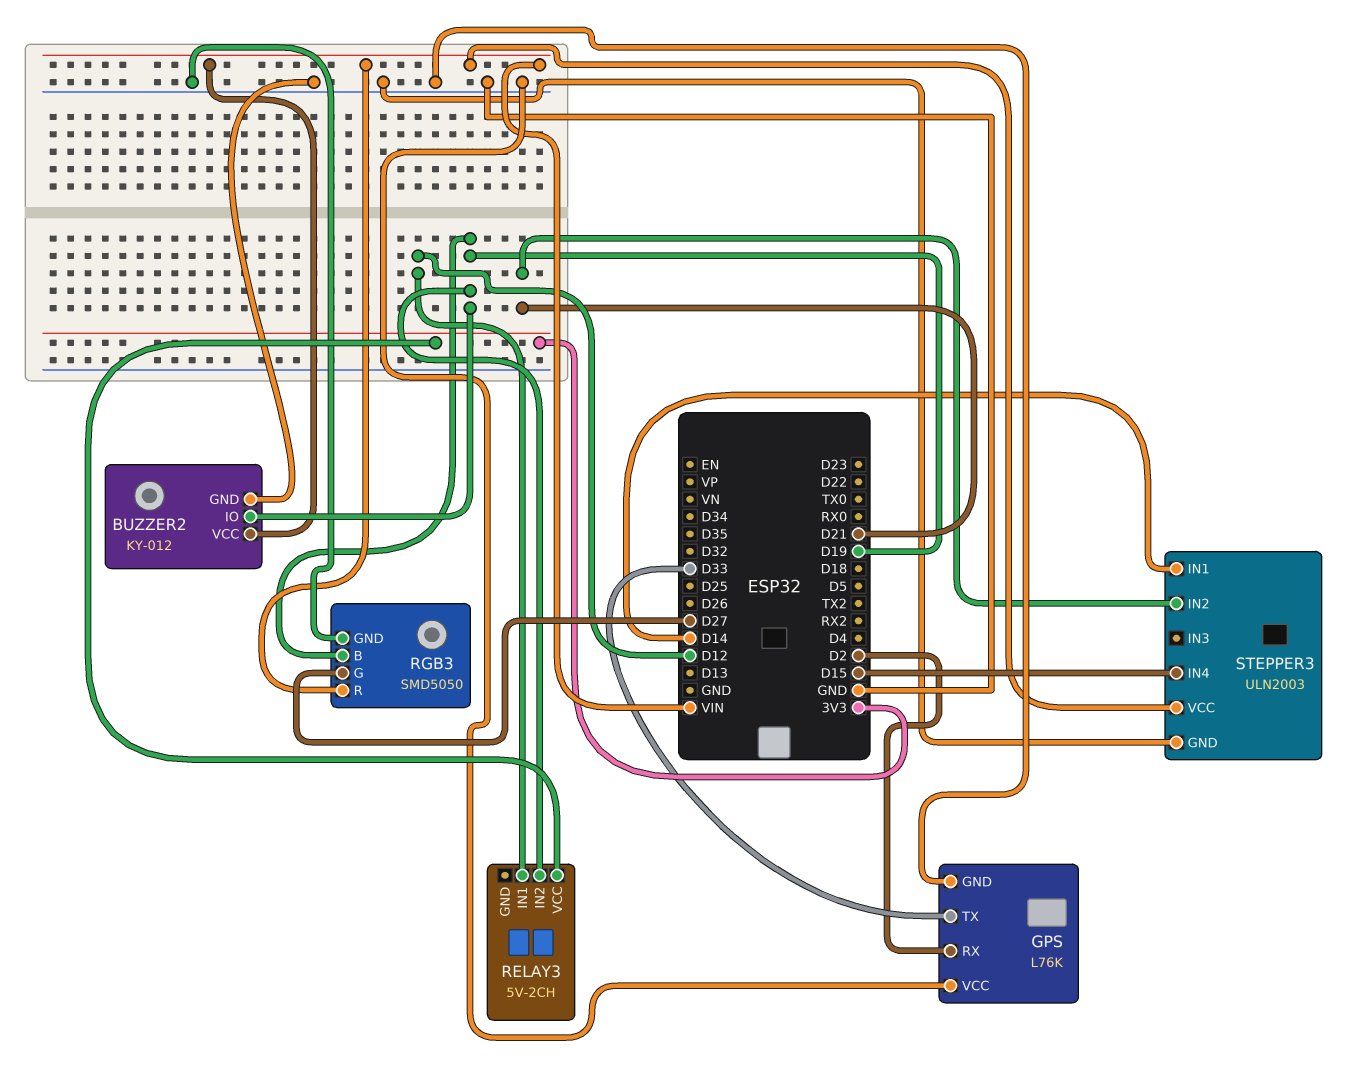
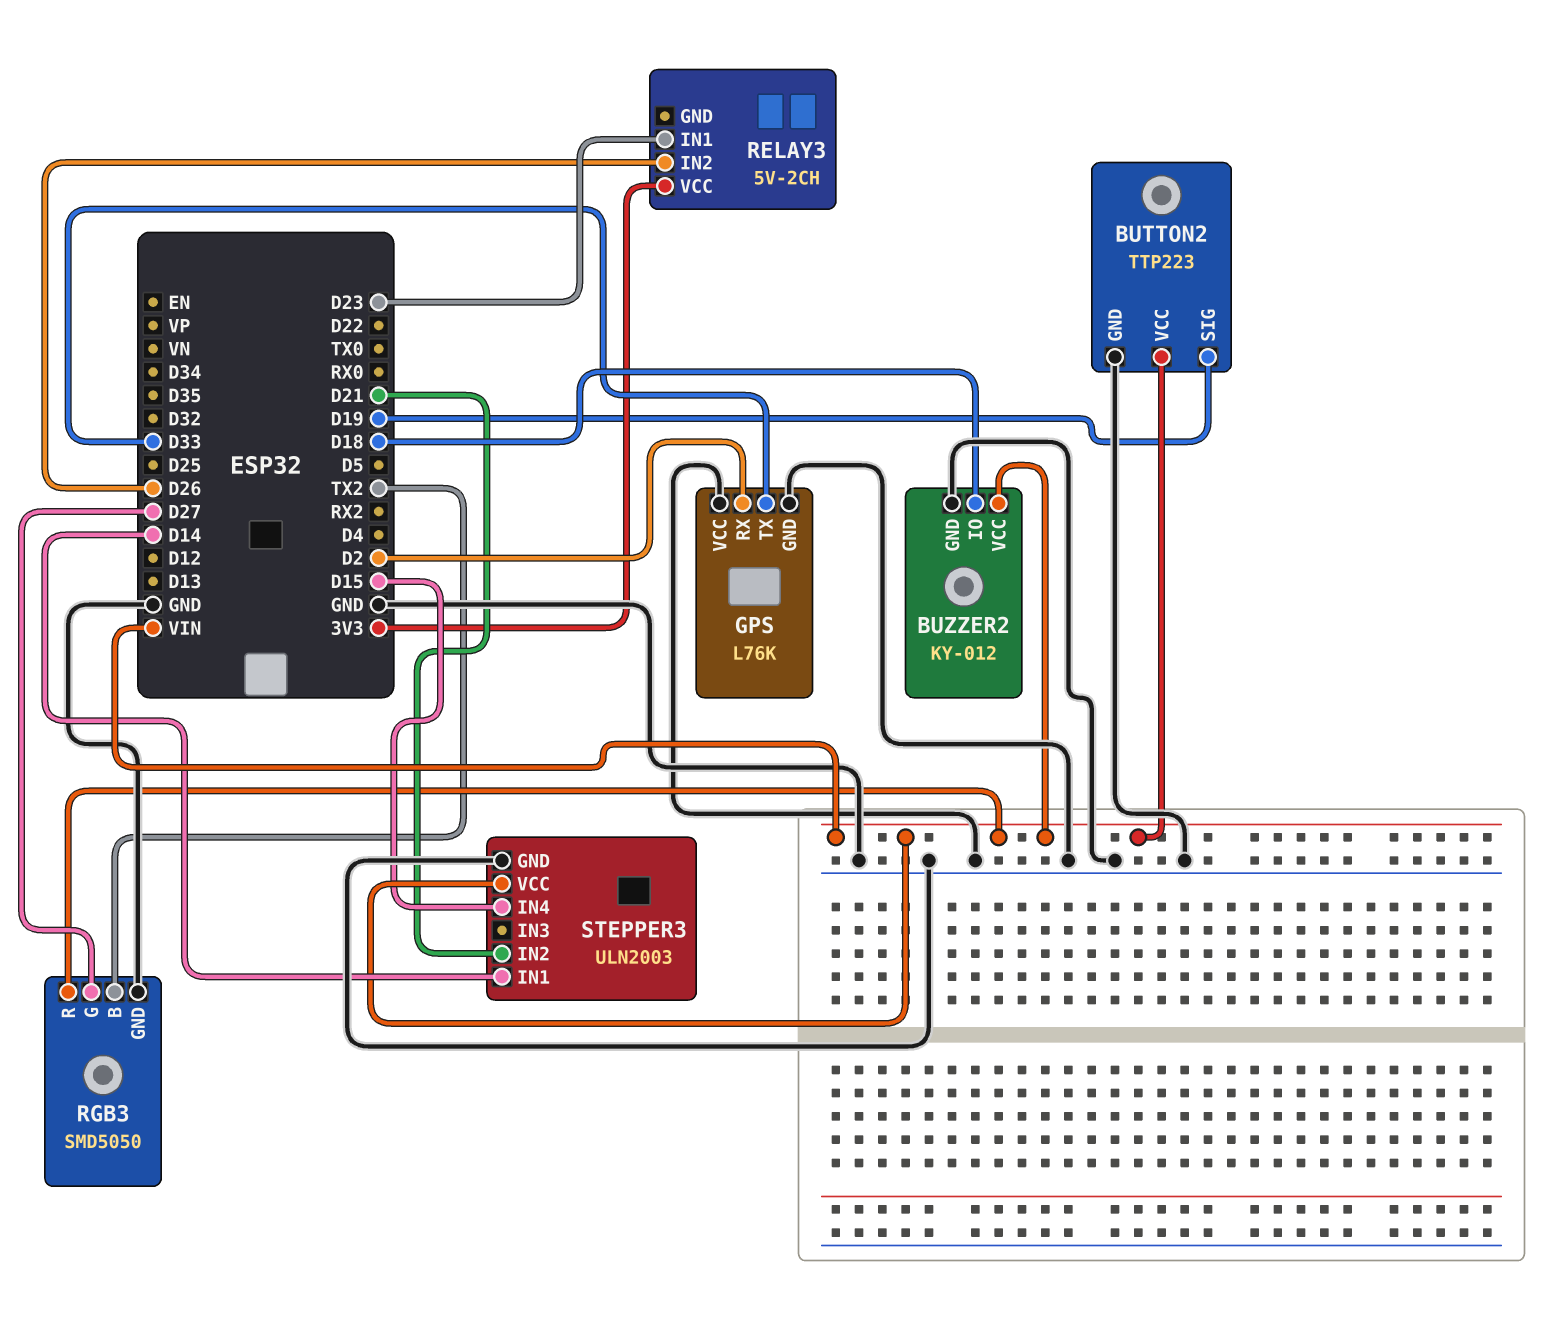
BUTTON2: none -> TTP223
BUTTON2 pin GND: none -> GND
BUTTON2 pin SIG: none -> D19
BUTTON2 pin VCC: none -> VIN
BUZZER2 pin IO: D19 -> D18
RELAY3 pin IN1: D12 -> D23
RELAY3 pin IN2: D19 -> D26
RGB3 pin B: D19 -> TX2

